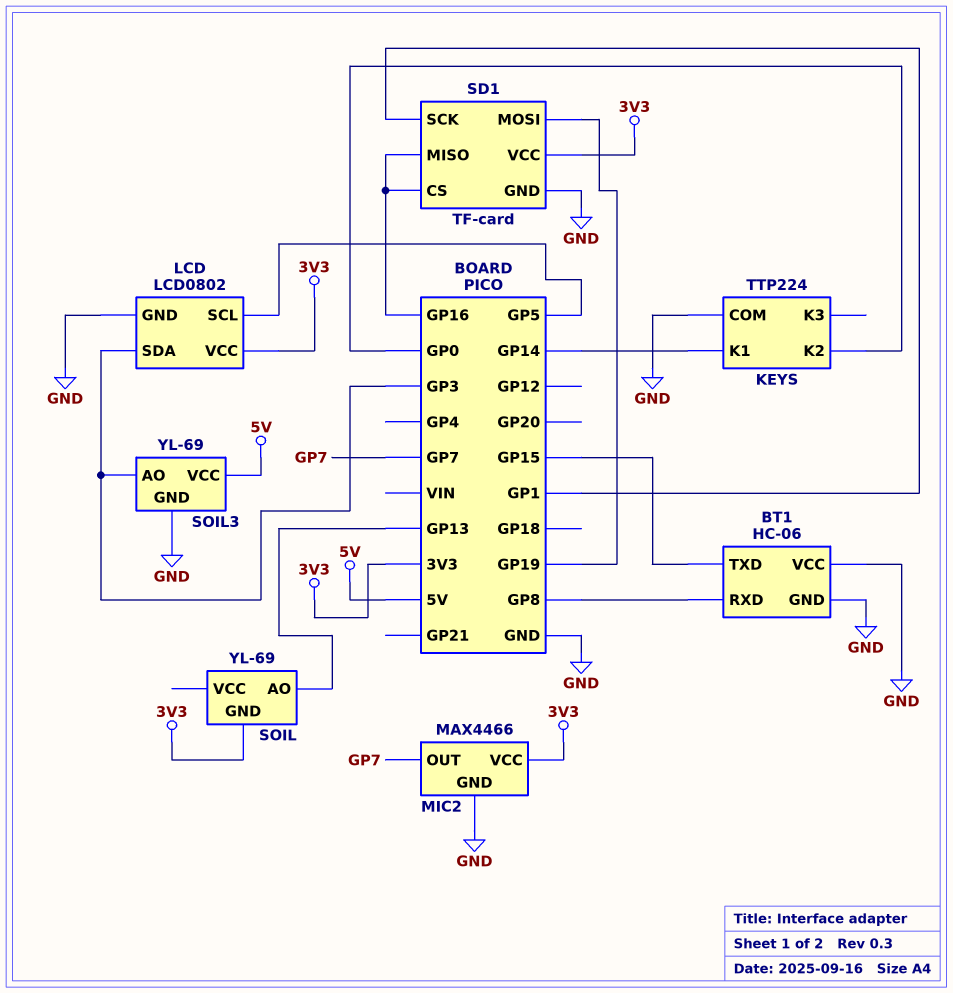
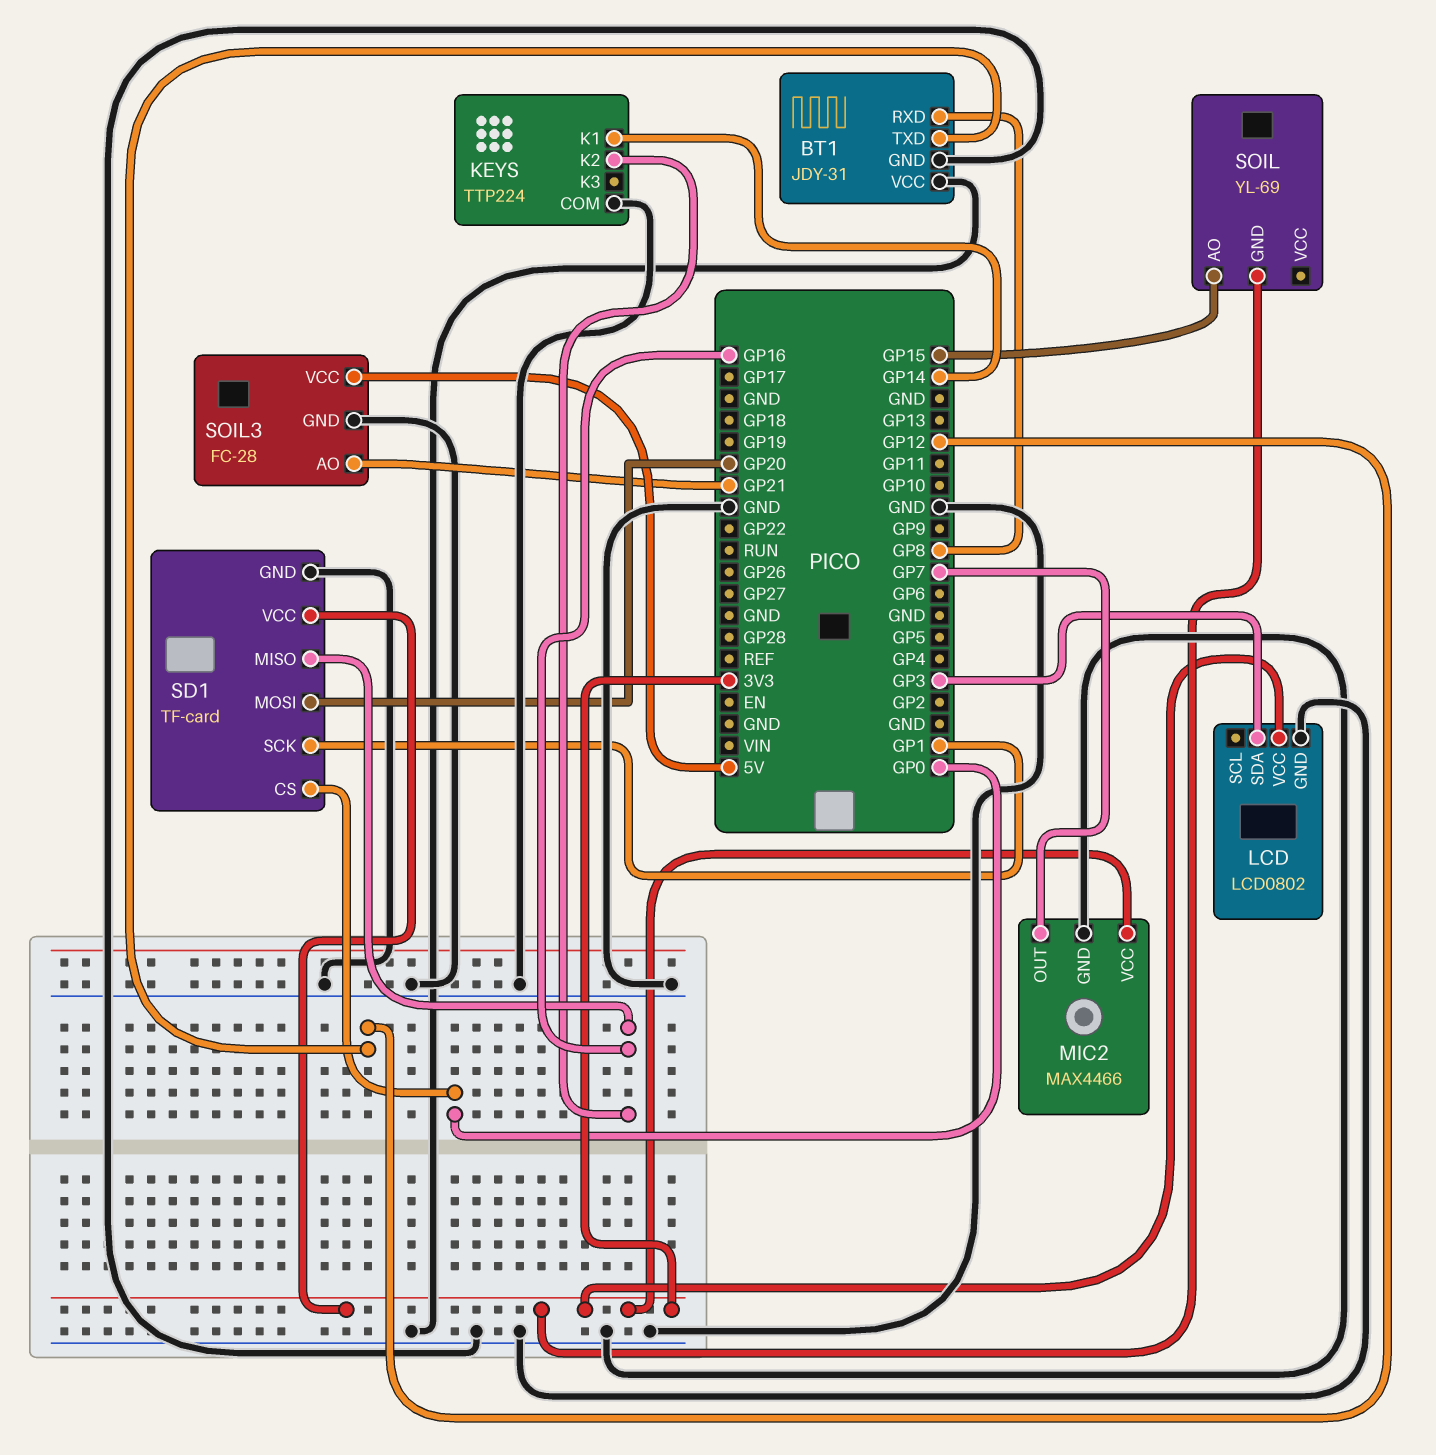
BT1: HC-06 -> JDY-31
BT1 pin TXD: GP15 -> GP12
KEYS pin K2: GP0 -> GP16
LCD pin SCL: GP5 -> none
SD1 pin CS: GP16 -> GP0
SD1 pin MOSI: GP19 -> GP20
SOIL pin AO: GP13 -> GP15
SOIL3: YL-69 -> FC-28
SOIL3 pin AO: GP3 -> GP21

